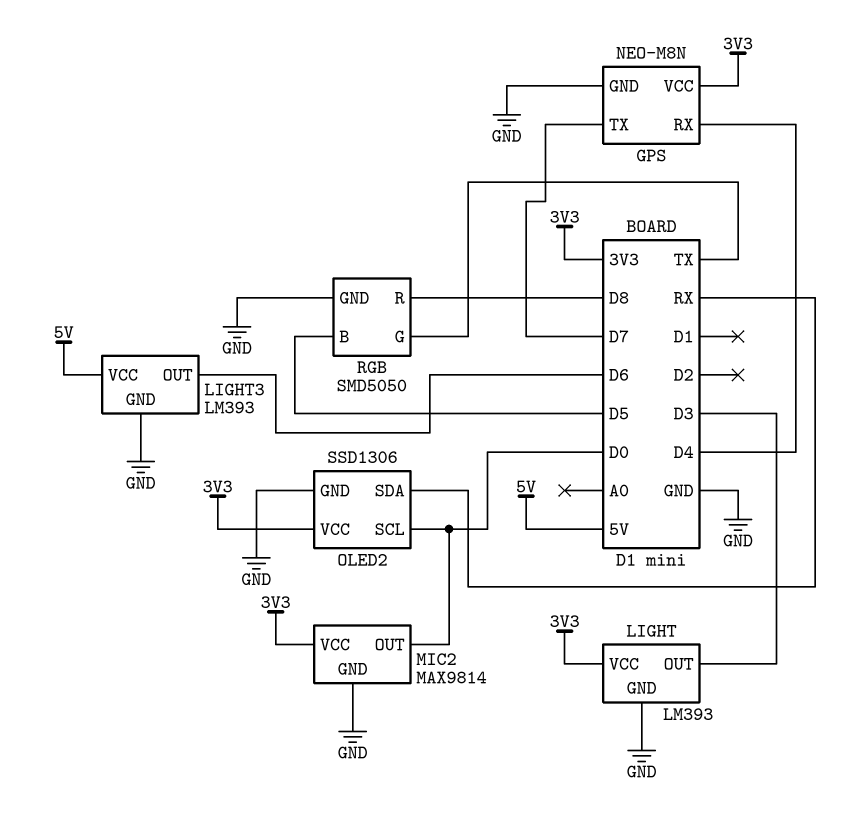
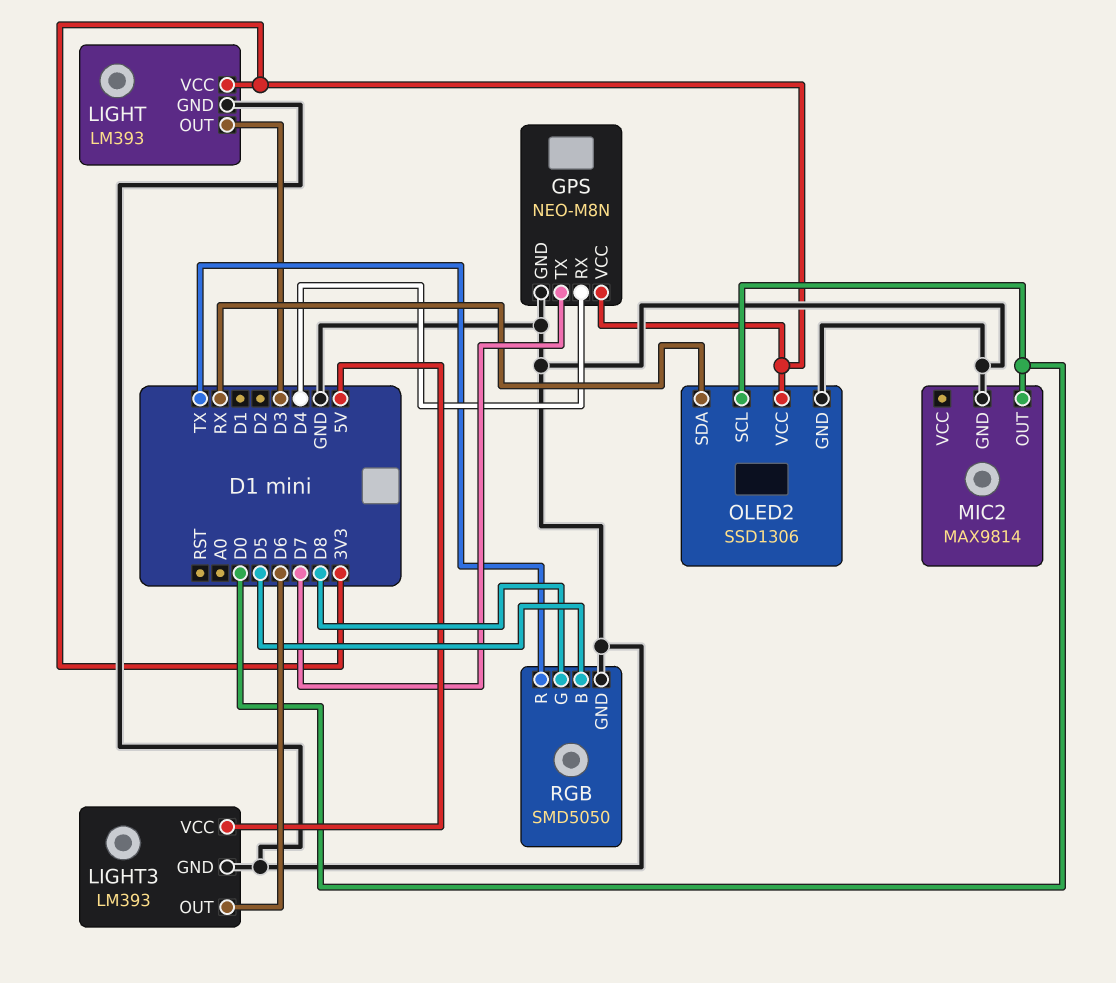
MIC2 pin VCC: 3V3 -> none
RGB pin G: TX -> D8
RGB pin R: D8 -> TX

